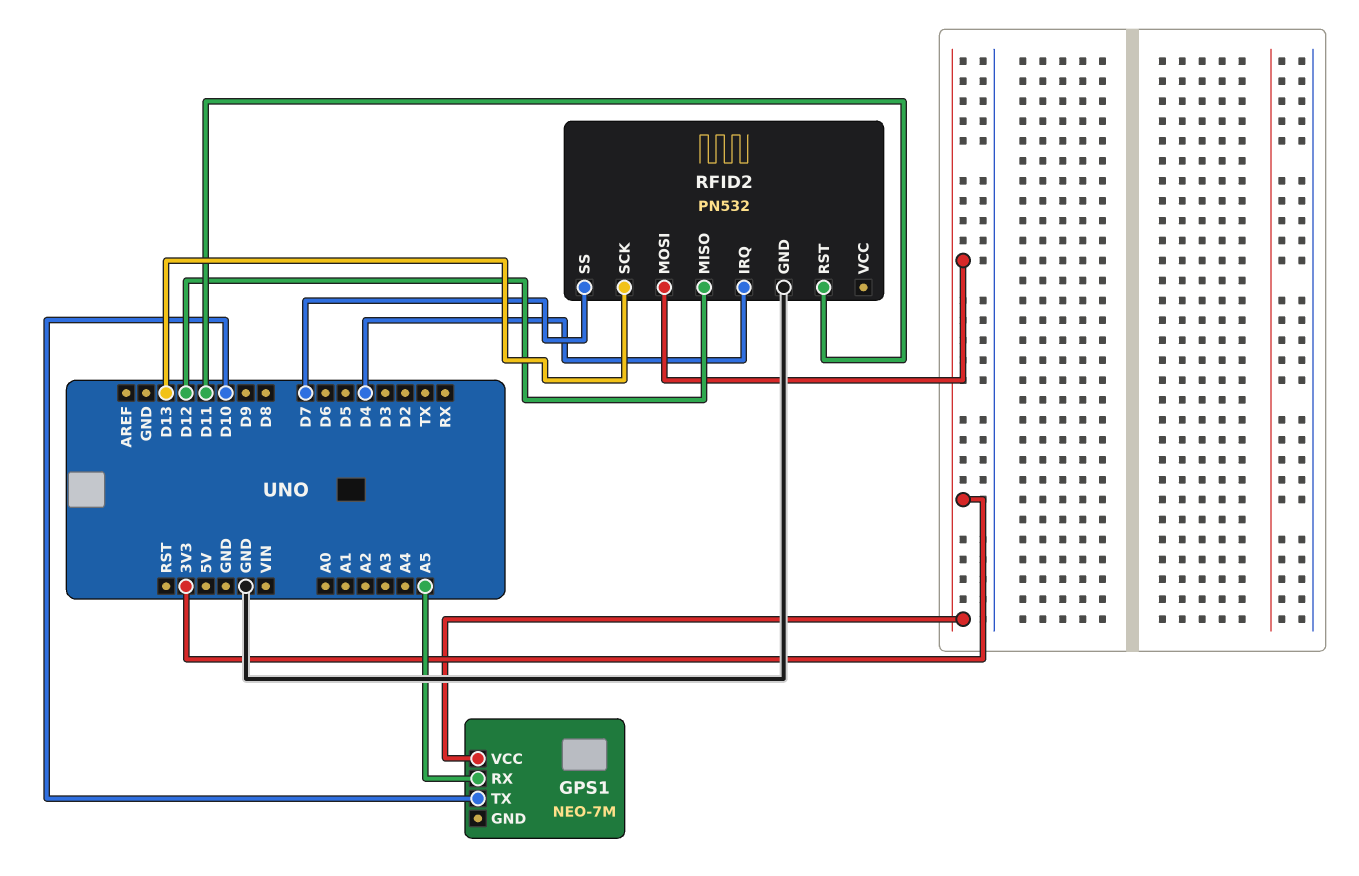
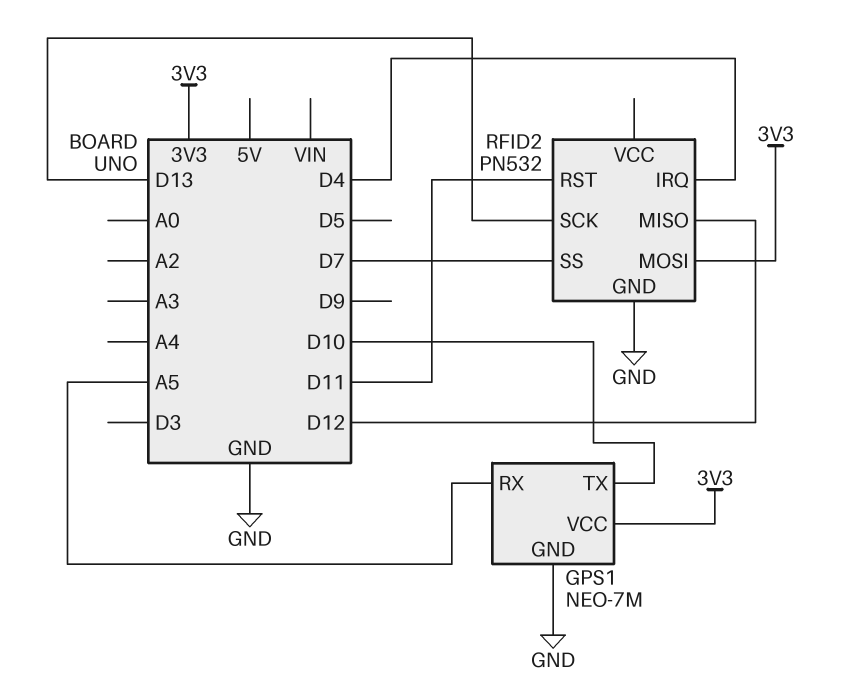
GPS1 pin GND: none -> GND

